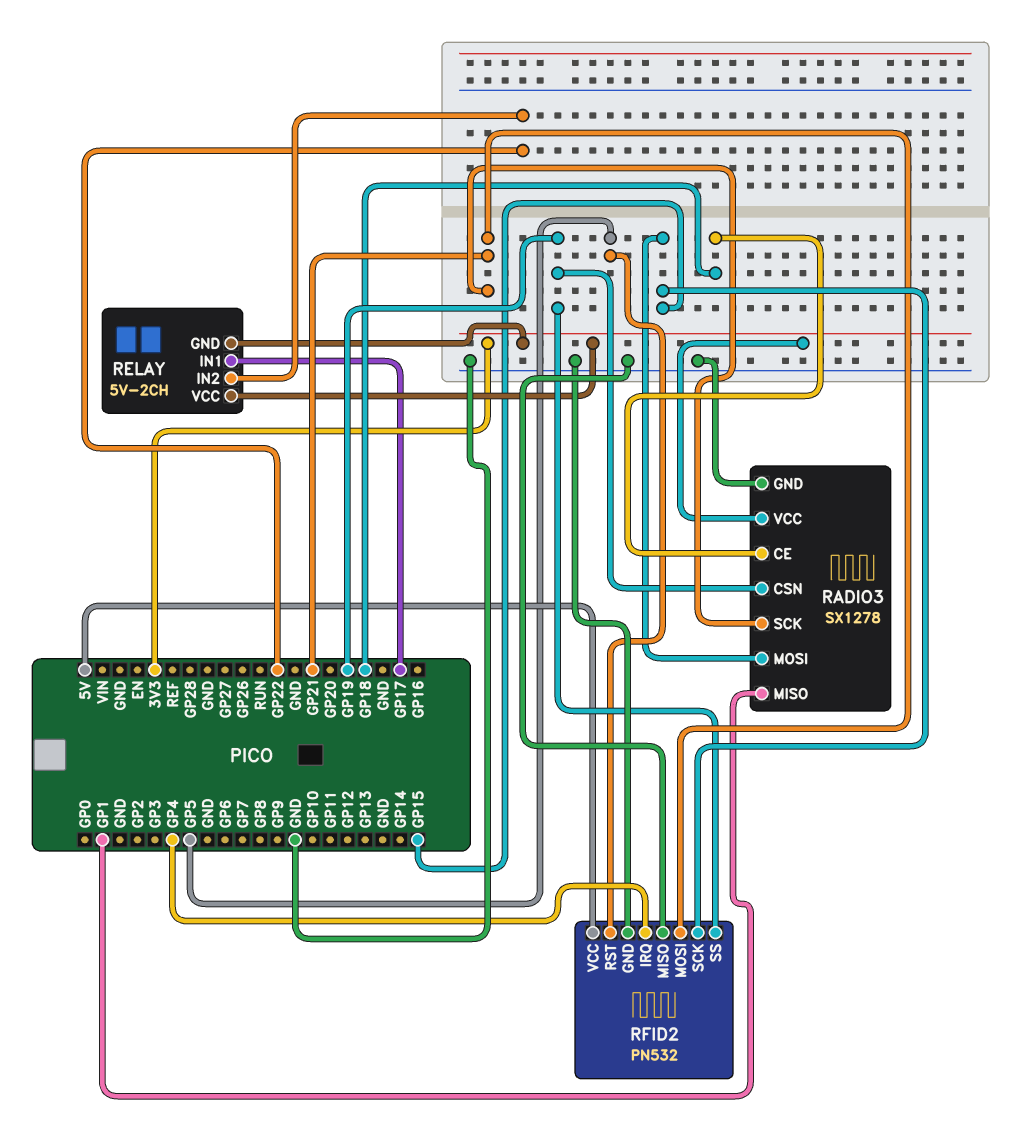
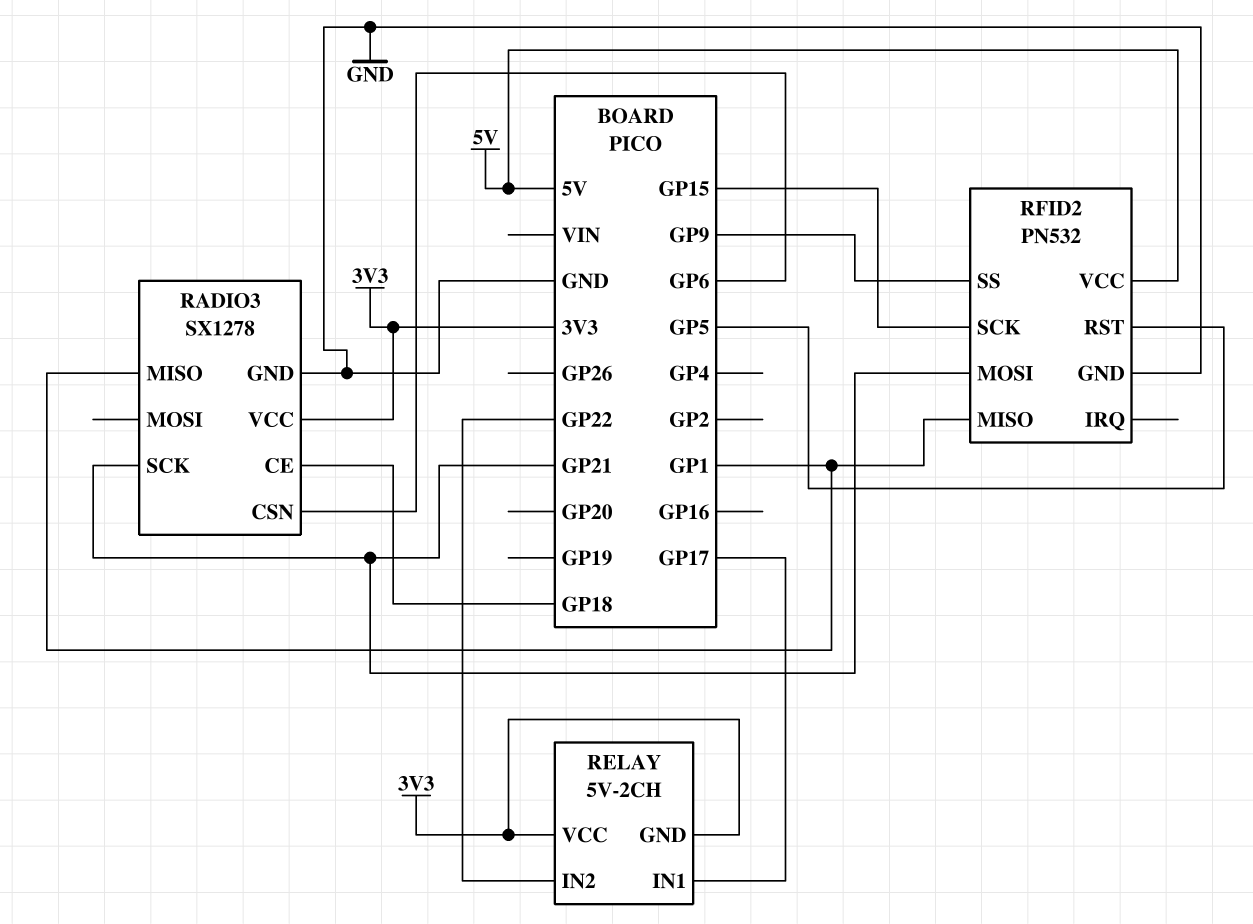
RADIO3 pin CSN: GP19 -> GP6
RADIO3 pin MOSI: GP15 -> none
RFID2 pin IRQ: GP4 -> none
RFID2 pin MISO: GND -> GP1
RFID2 pin SS: GP19 -> GP9

